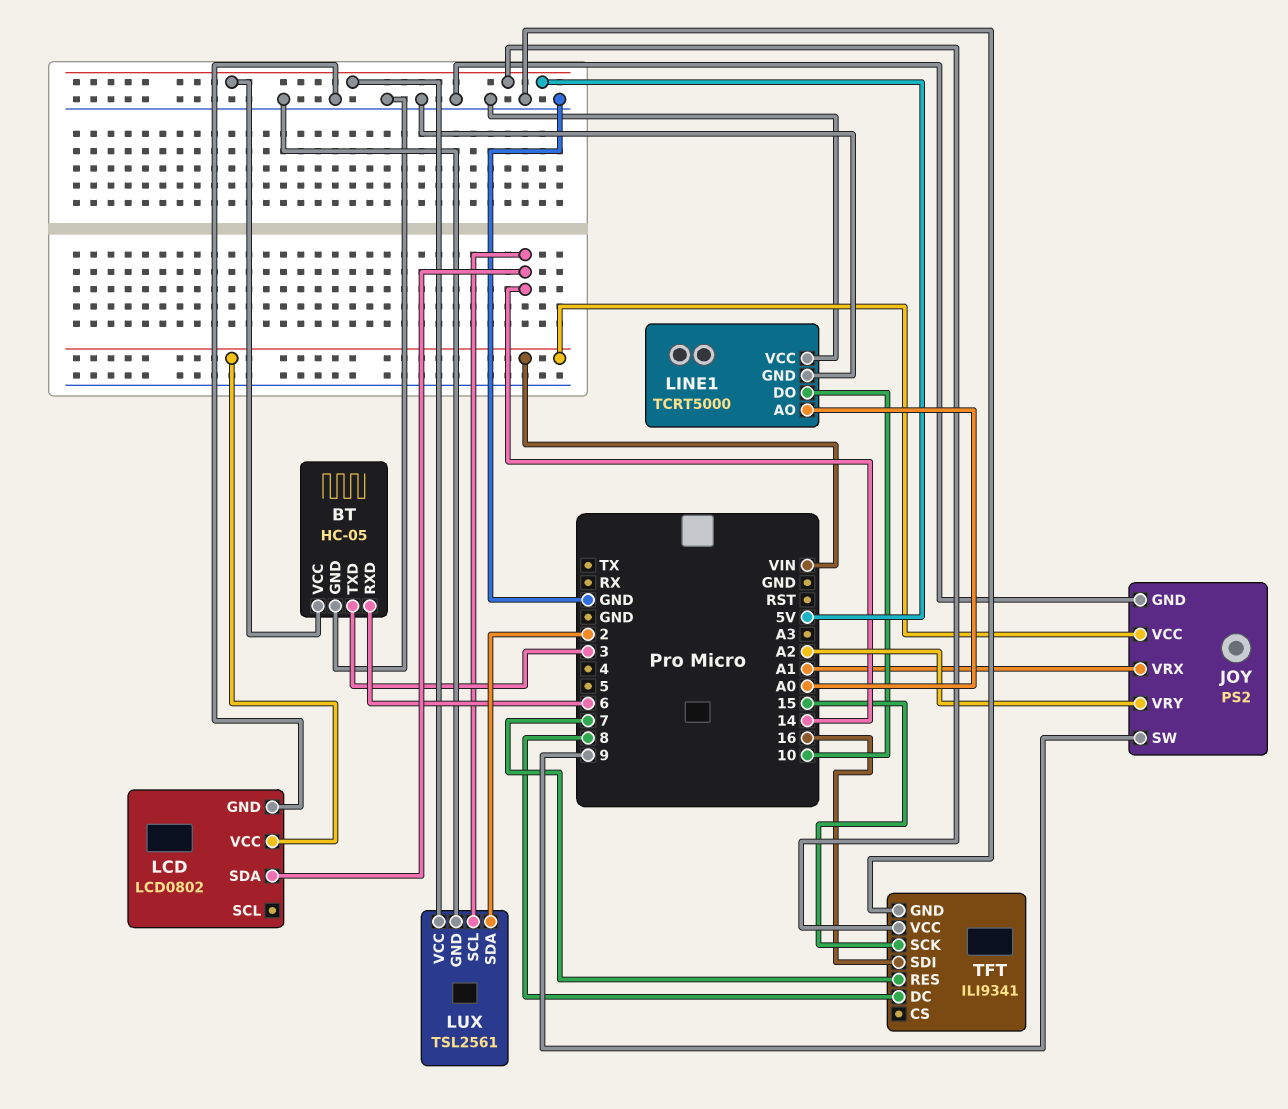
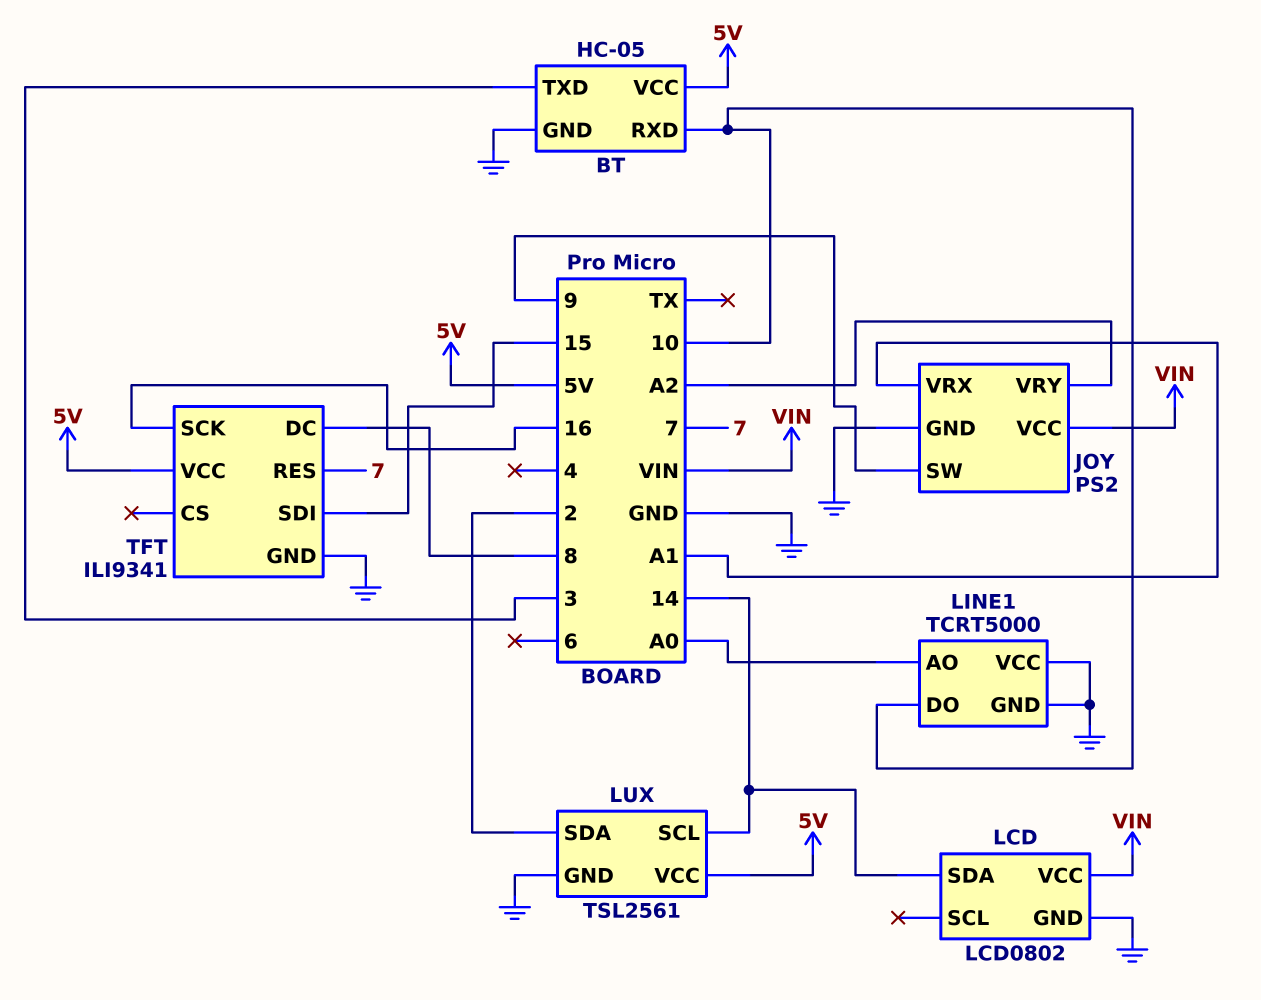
BT pin RXD: 6 -> 10
TFT pin SCK: 15 -> 16
TFT pin SDI: 16 -> 15

